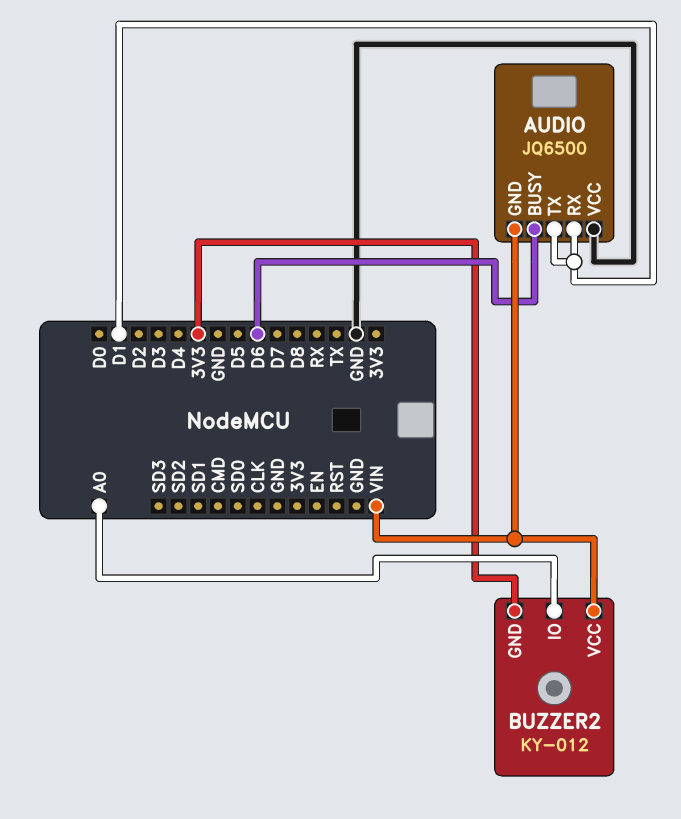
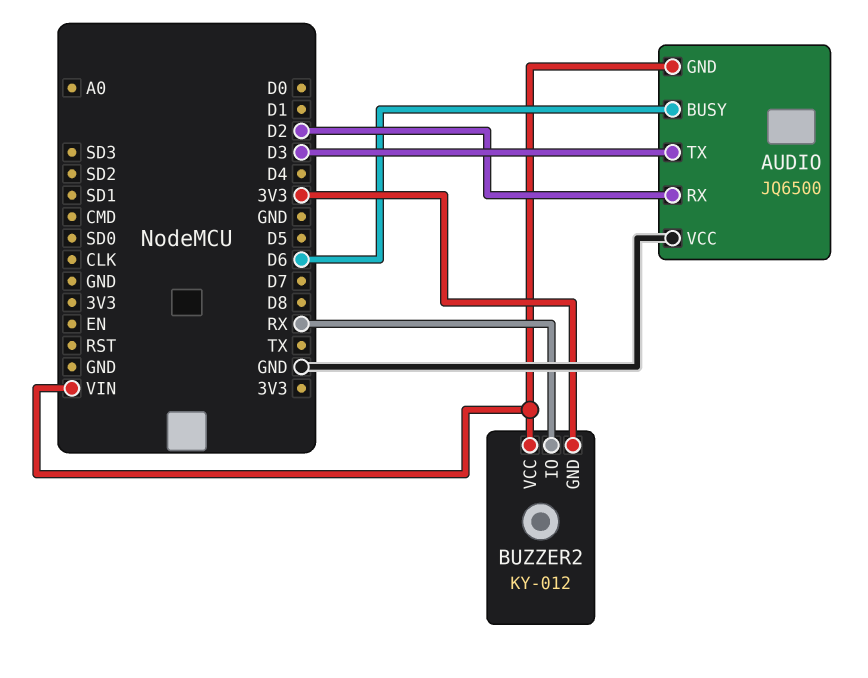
AUDIO pin RX: D1 -> D2
AUDIO pin TX: D1 -> D3
BUZZER2 pin IO: A0 -> RX

